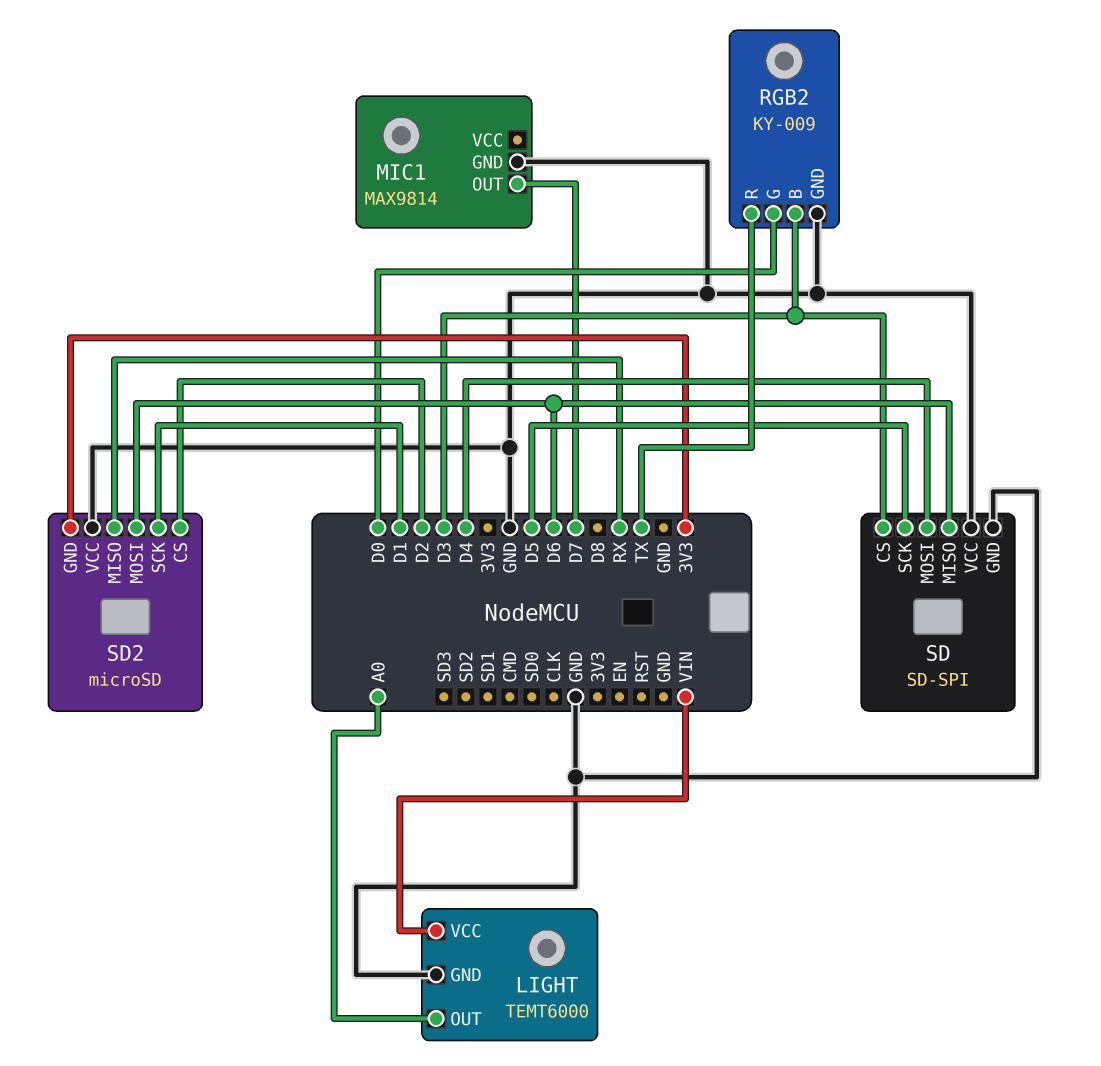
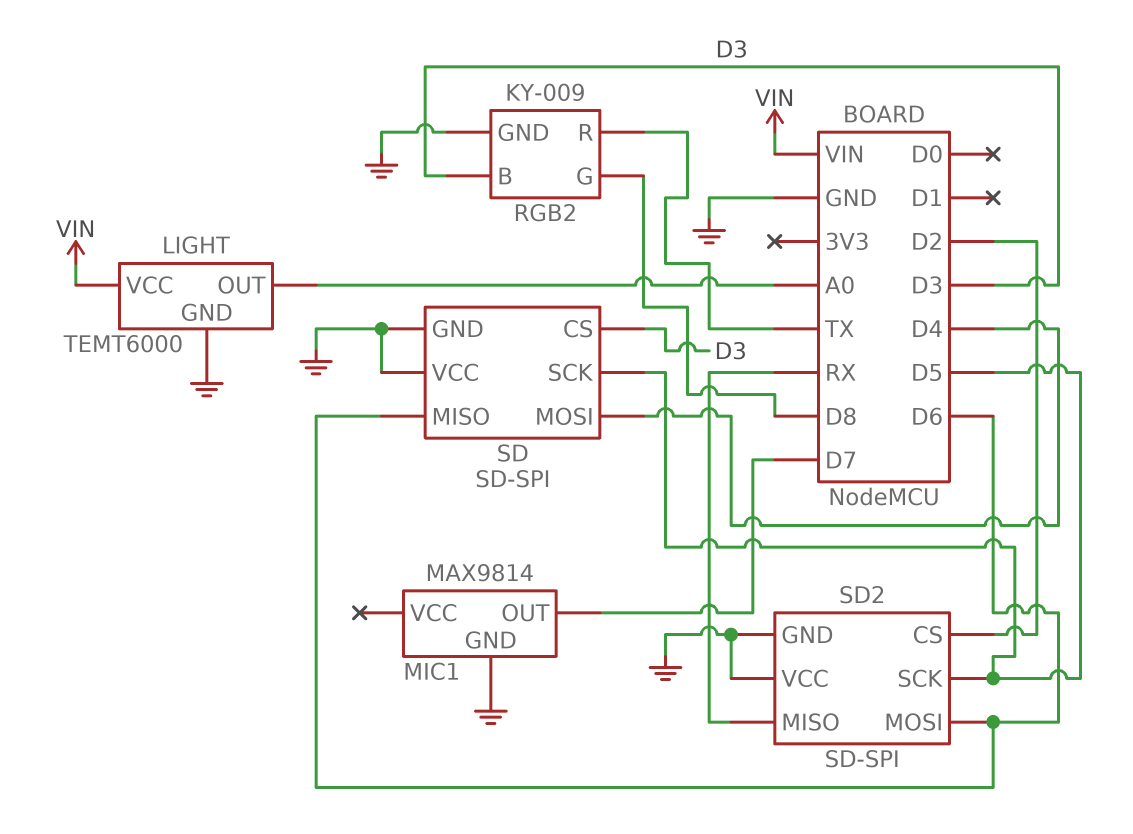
RGB2 pin G: D0 -> D8
SD2: microSD -> SD-SPI
SD2 pin GND: 3V3 -> GND
SD2 pin SCK: D1 -> D5

